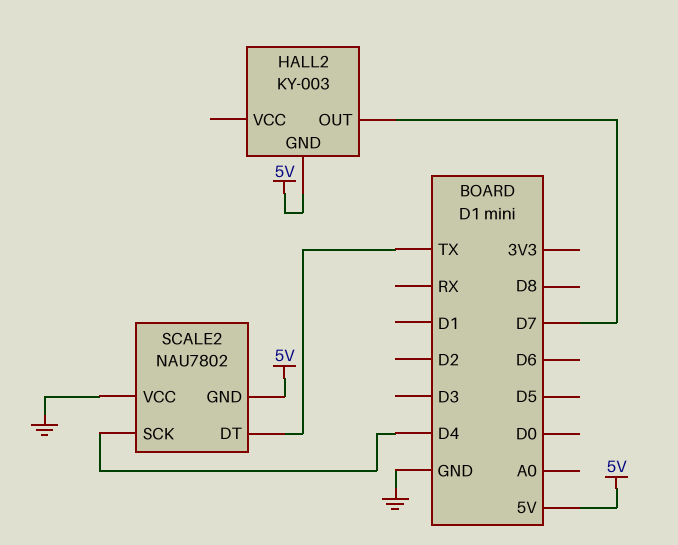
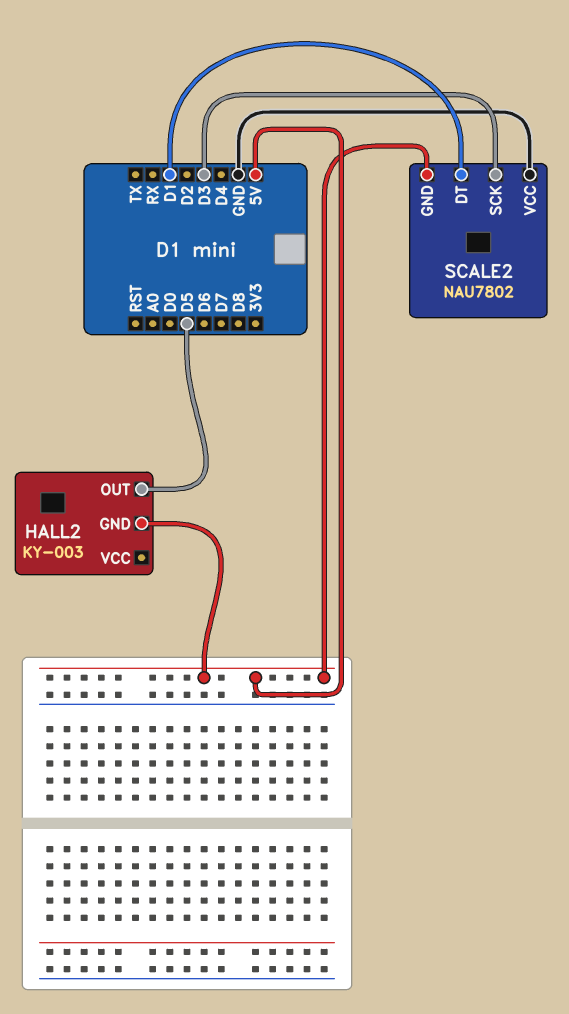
HALL2 pin OUT: D7 -> D5
SCALE2 pin DT: TX -> D1
SCALE2 pin SCK: D4 -> D3

